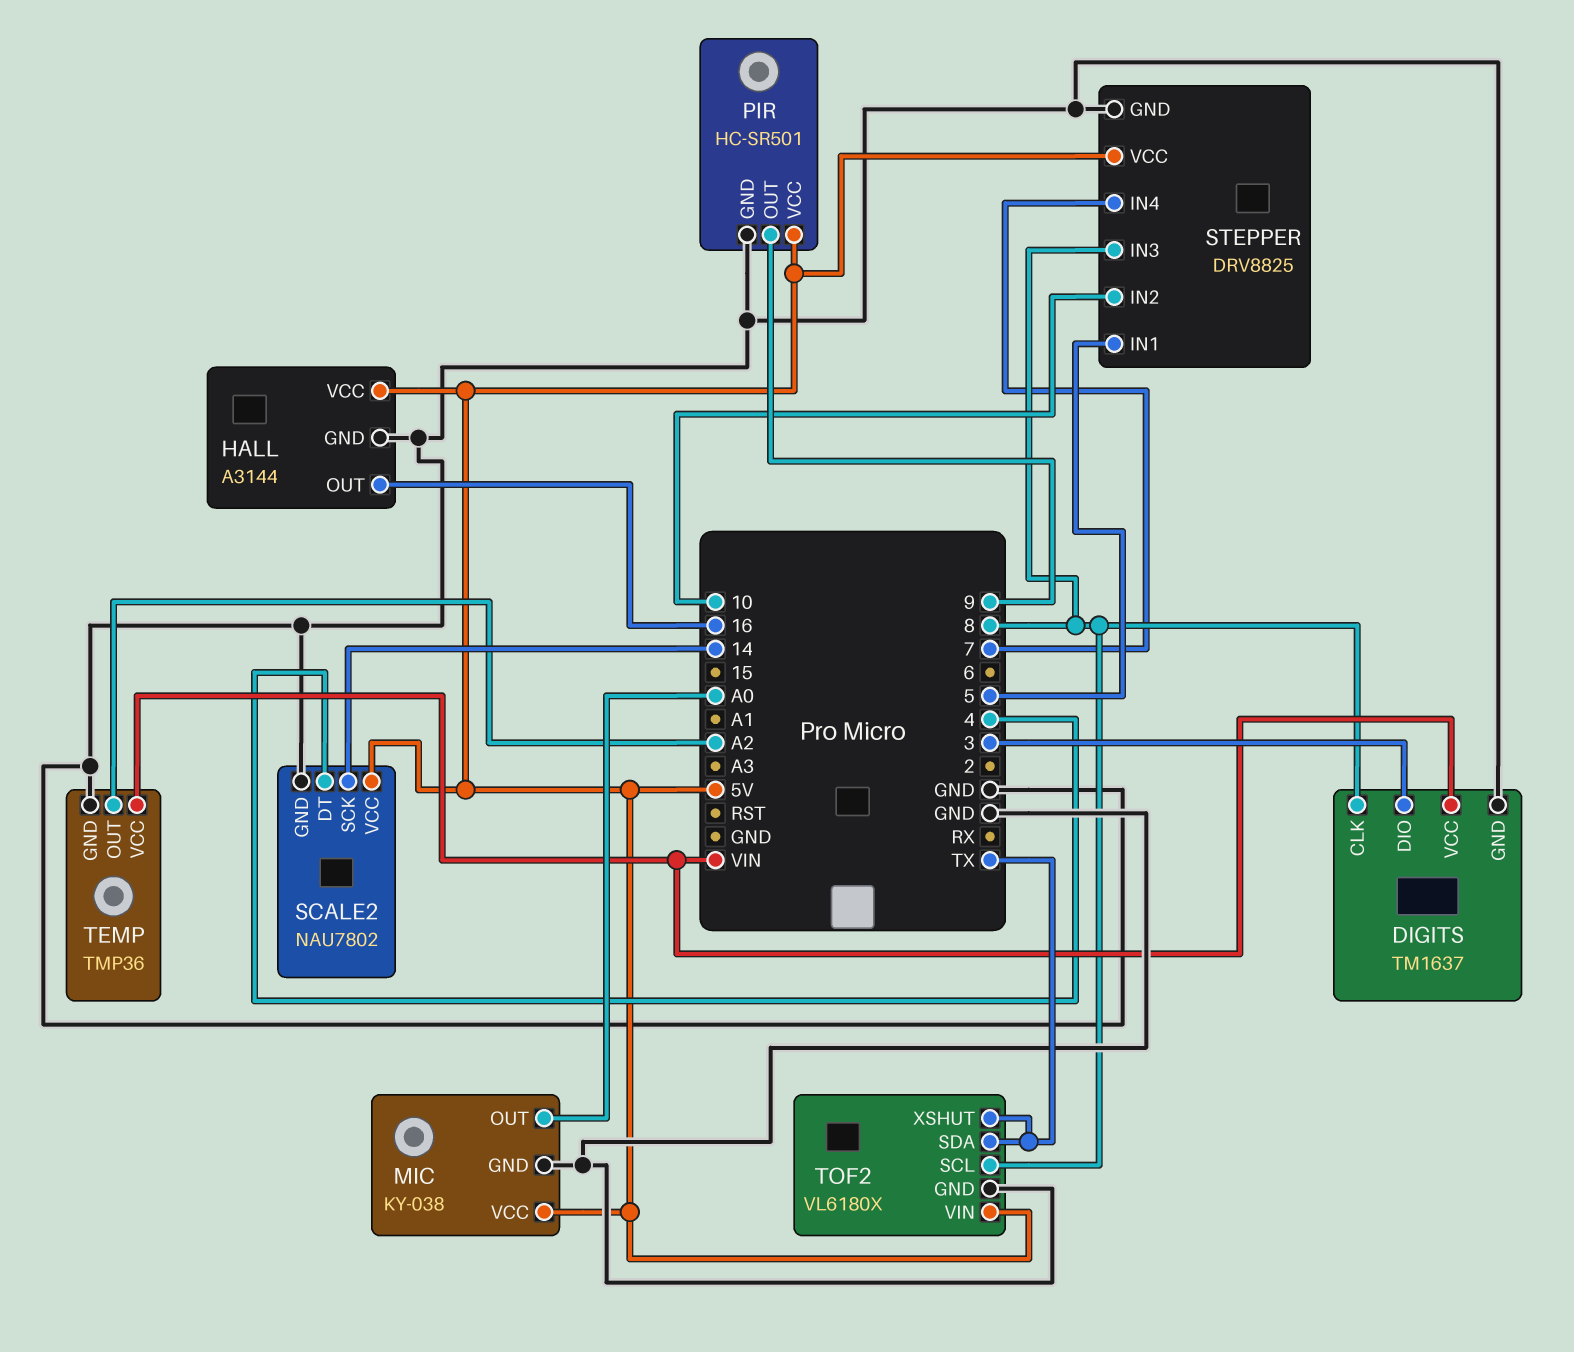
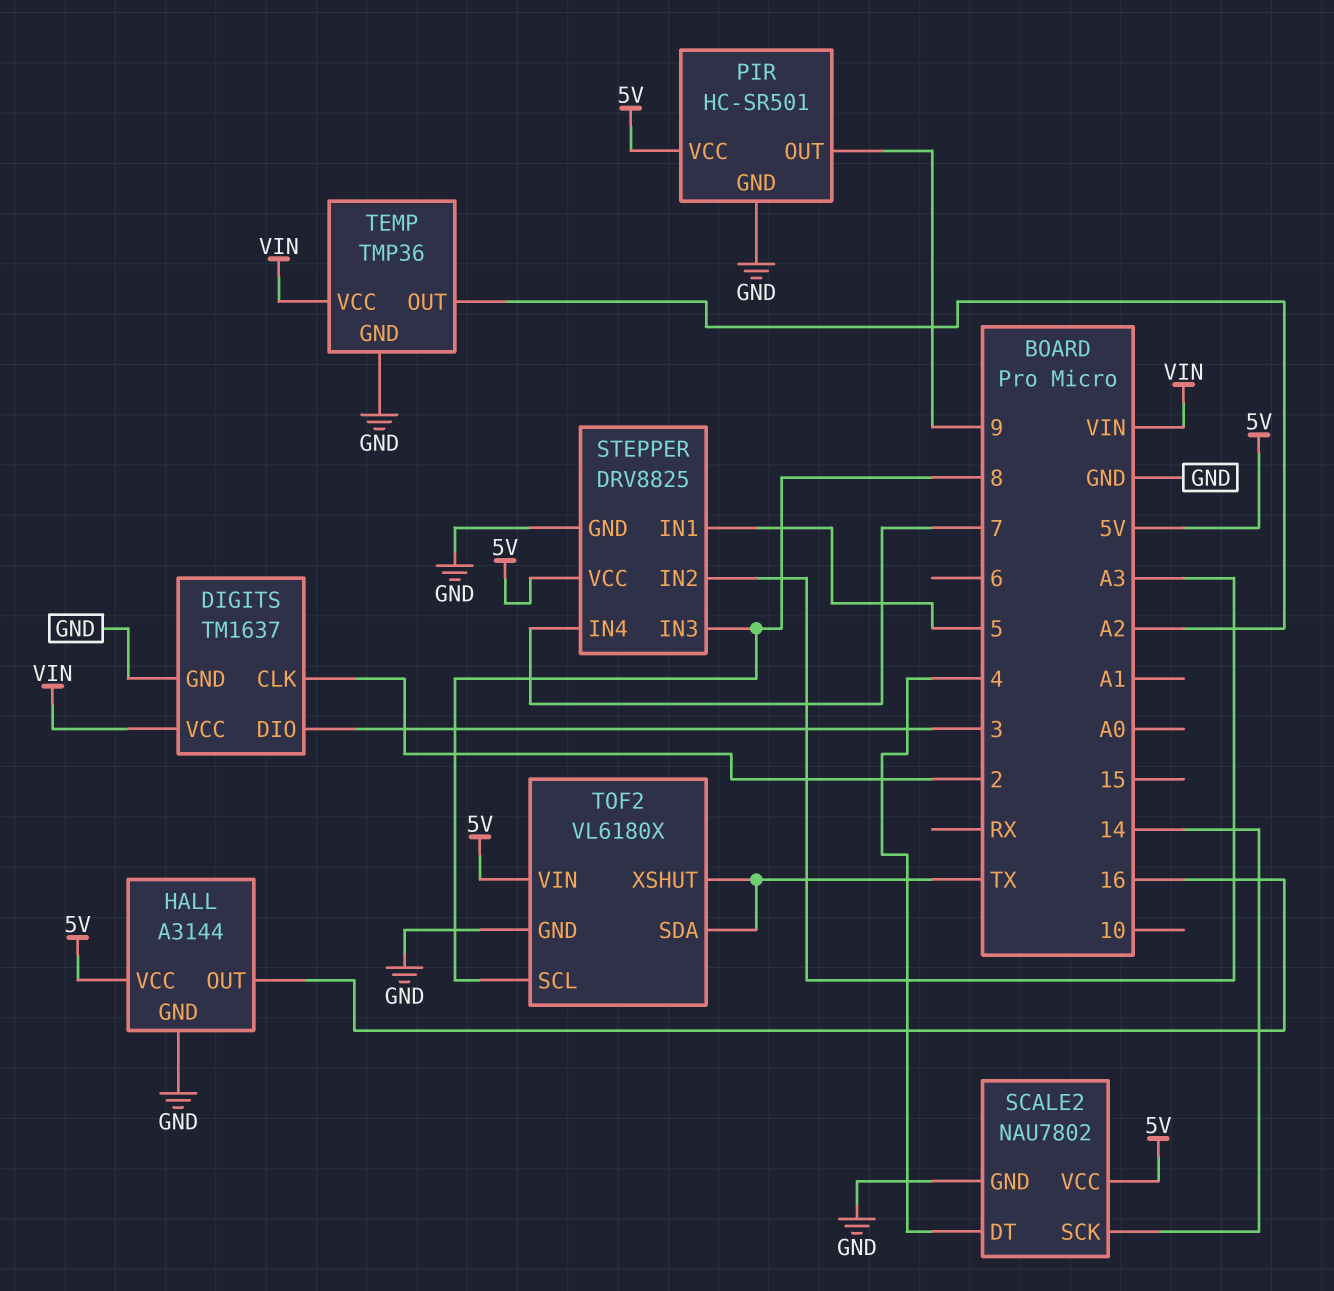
DIGITS pin CLK: 8 -> 2
MIC: KY-038 -> none
MIC pin GND: GND -> none
MIC pin OUT: A0 -> none
MIC pin VCC: 5V -> none
STEPPER pin IN2: 10 -> A3

